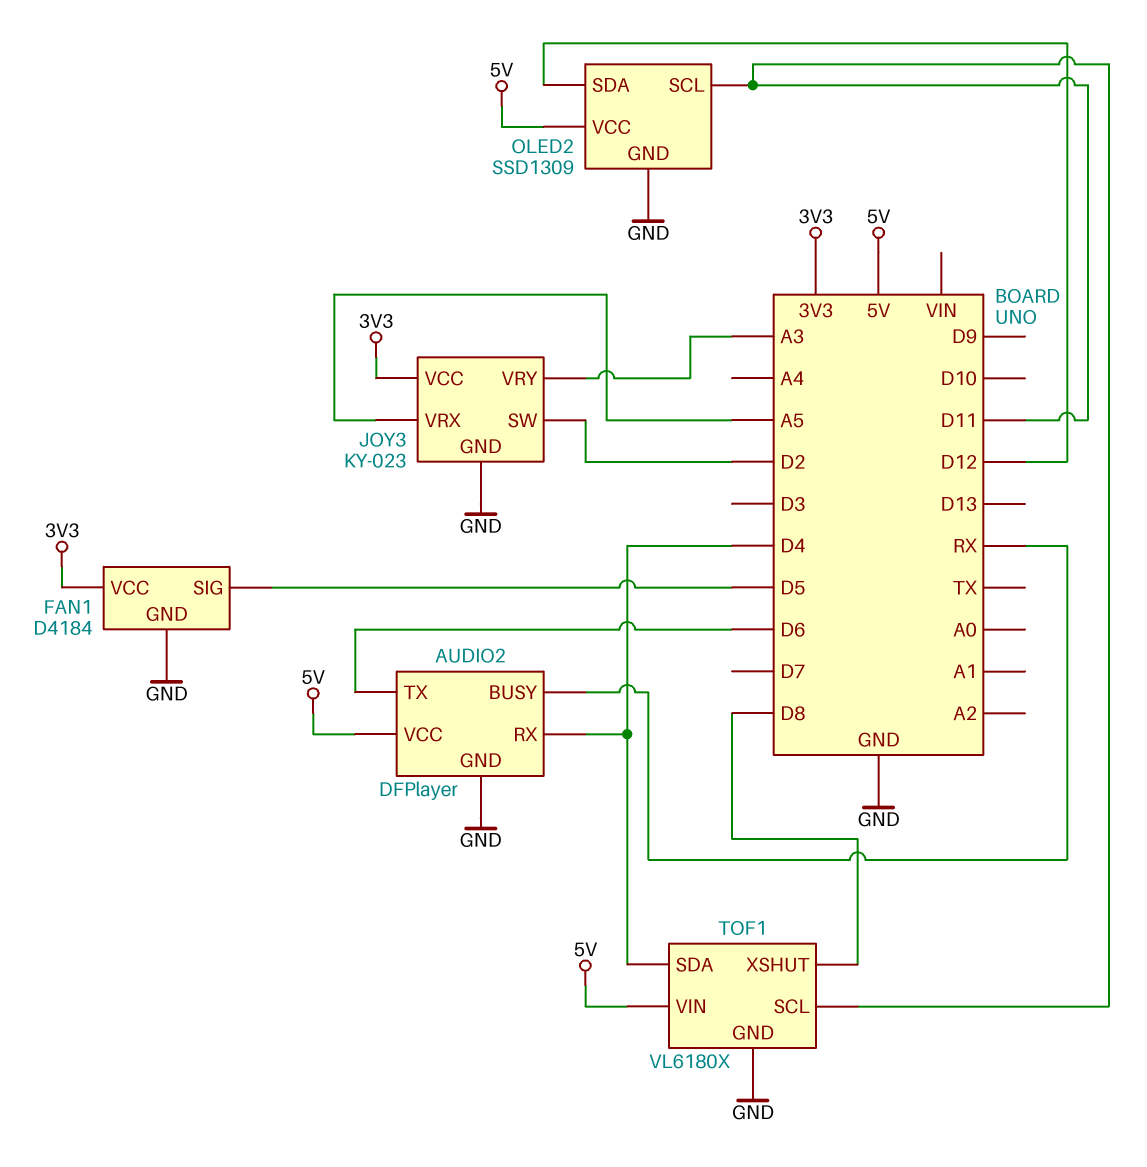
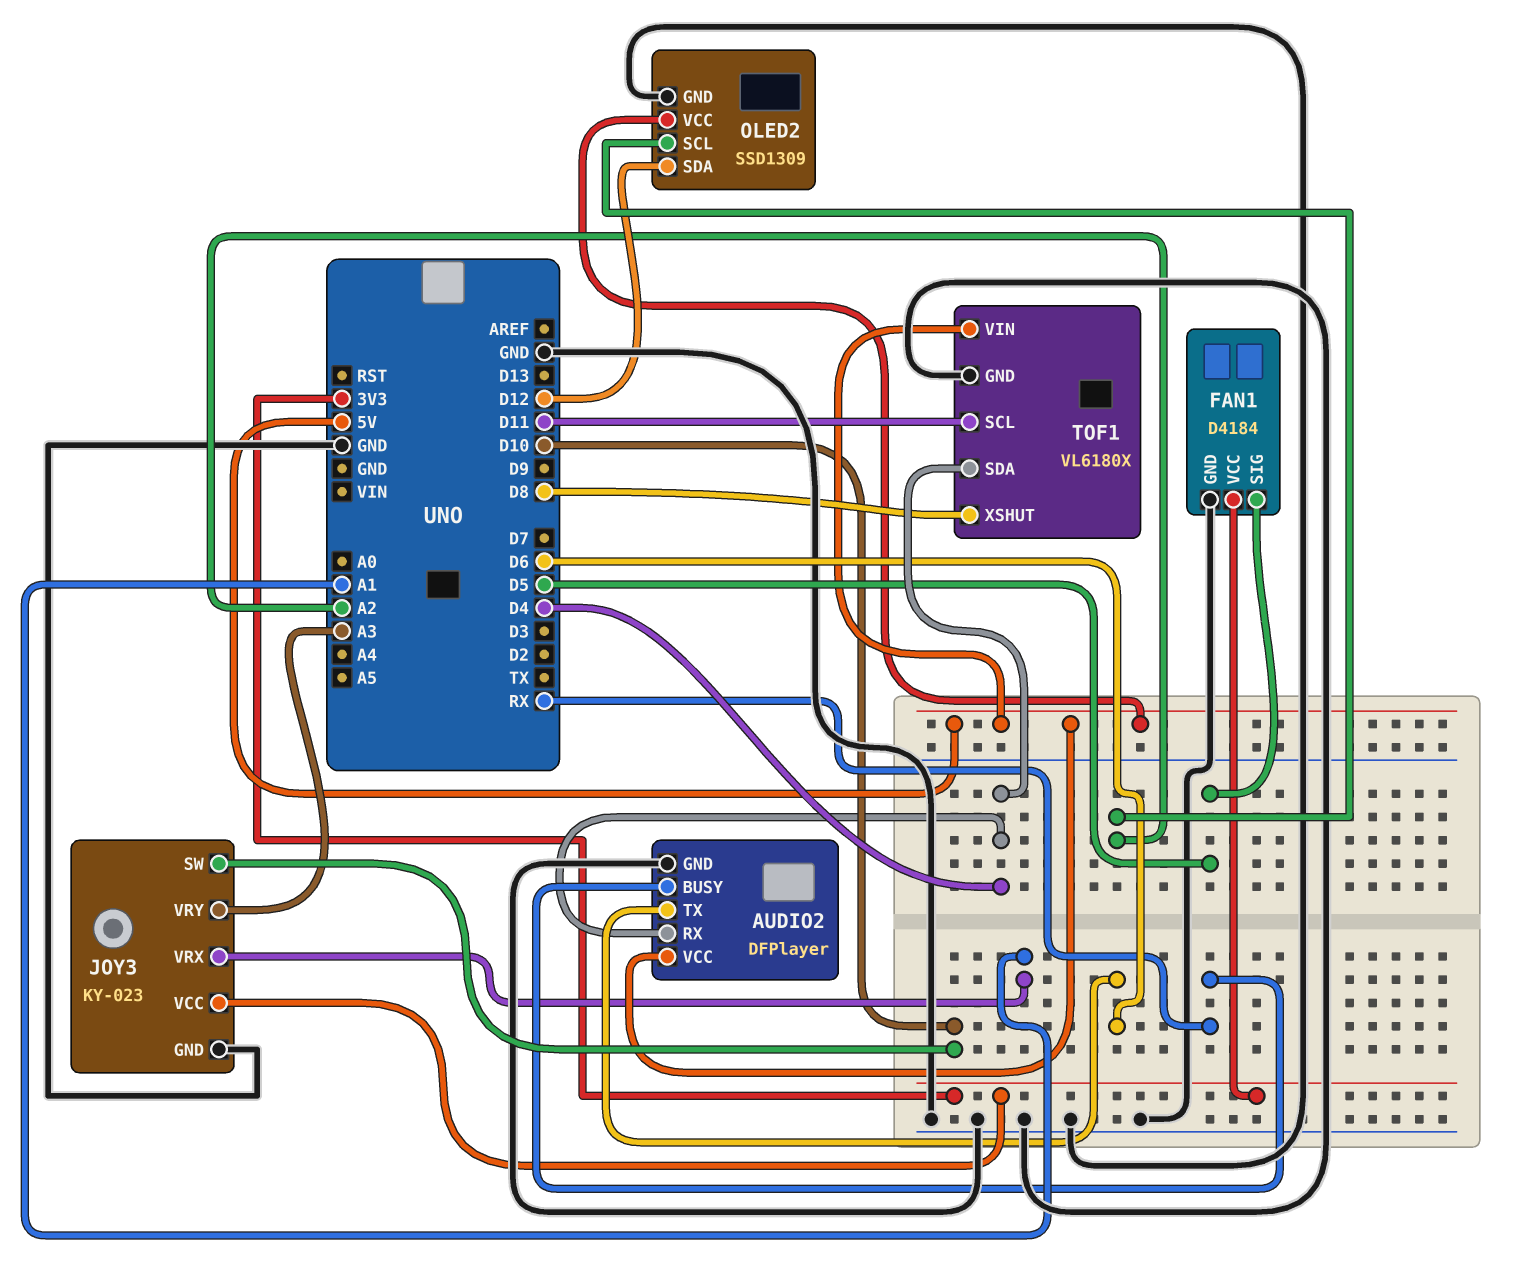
JOY3 pin SW: D2 -> D10
JOY3 pin VRX: A5 -> A1
OLED2 pin SCL: D11 -> A2

